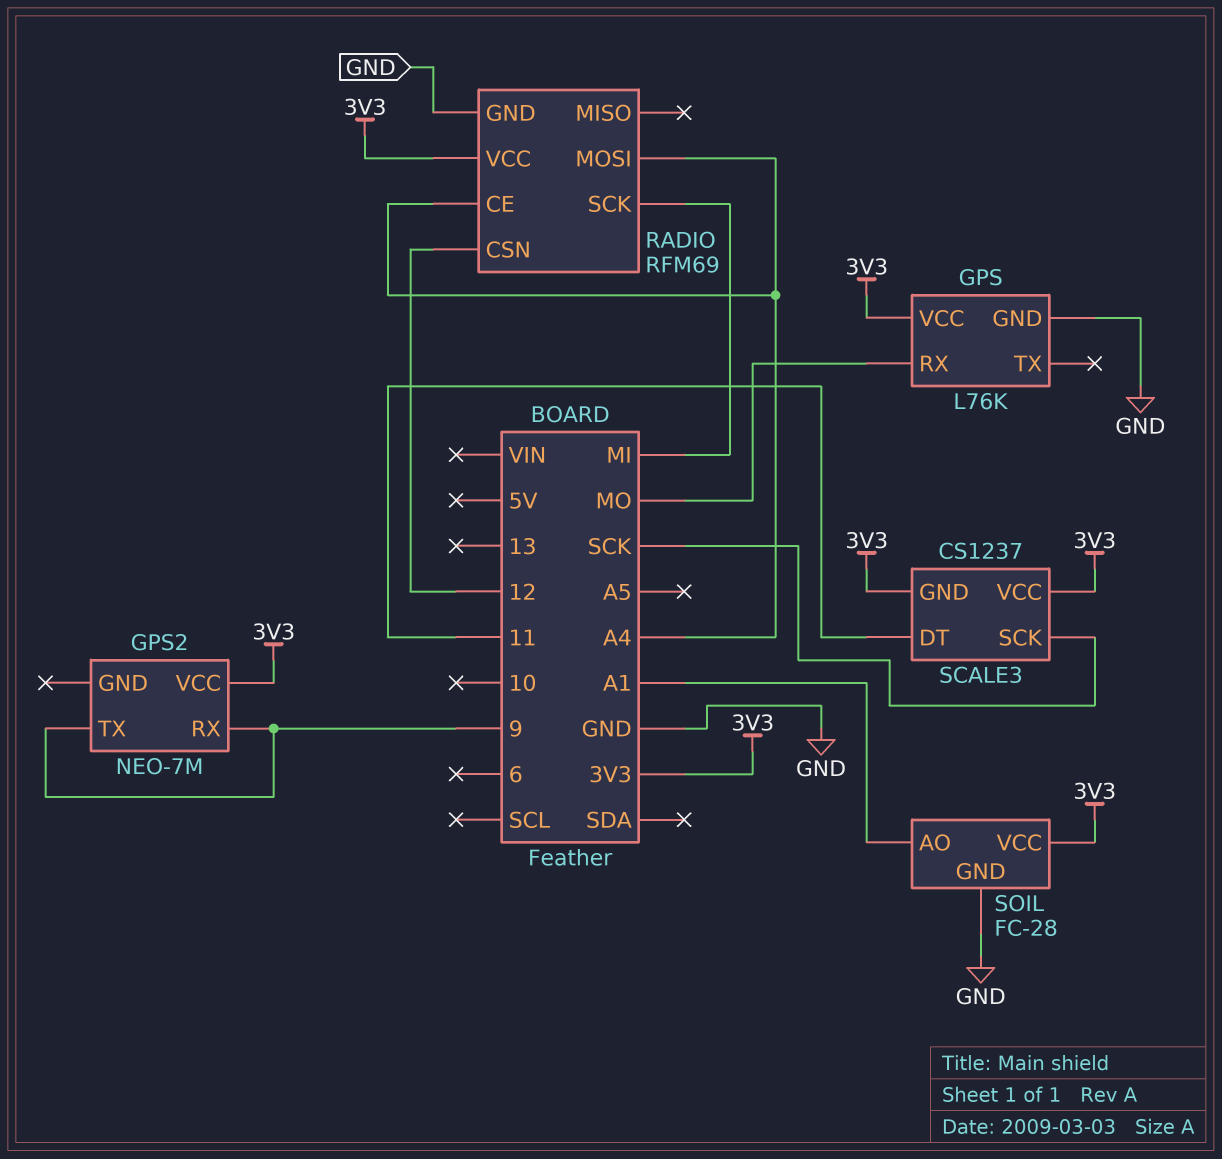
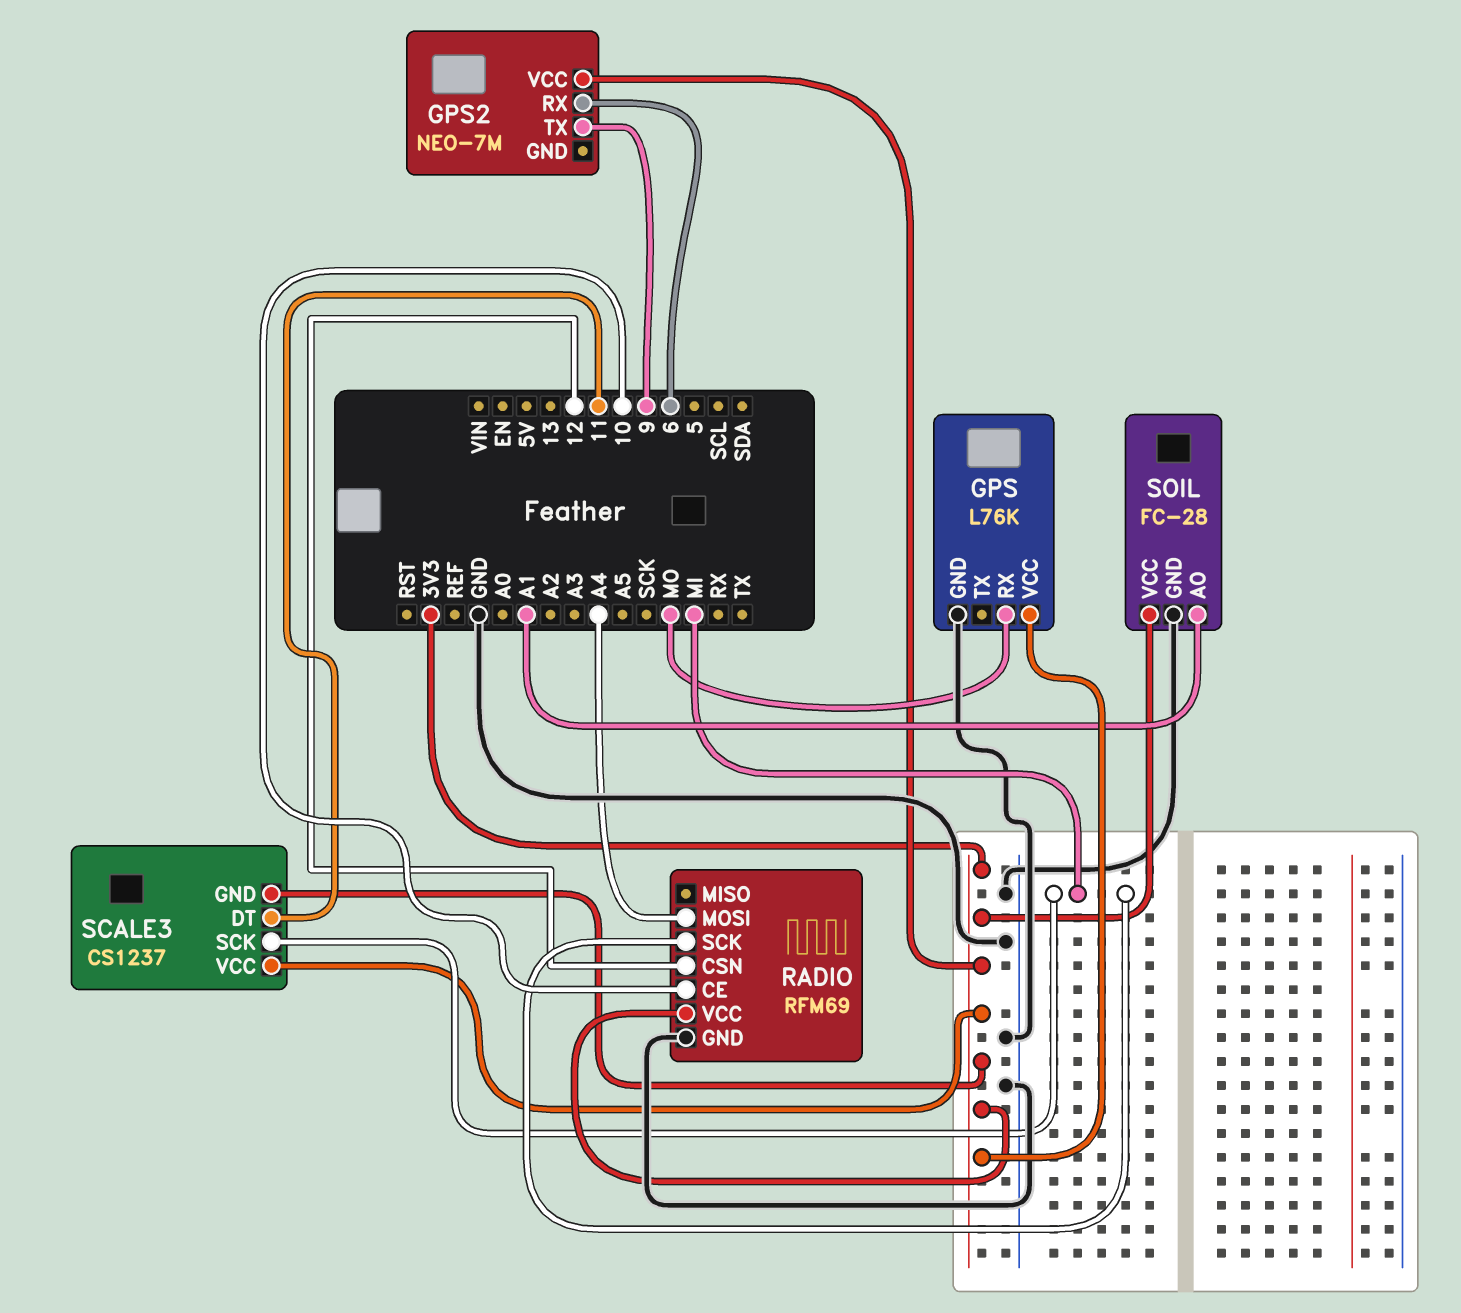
GPS2 pin RX: 9 -> 6
RADIO pin CE: A4 -> 10
SCALE3 pin SCK: SCK -> MI

